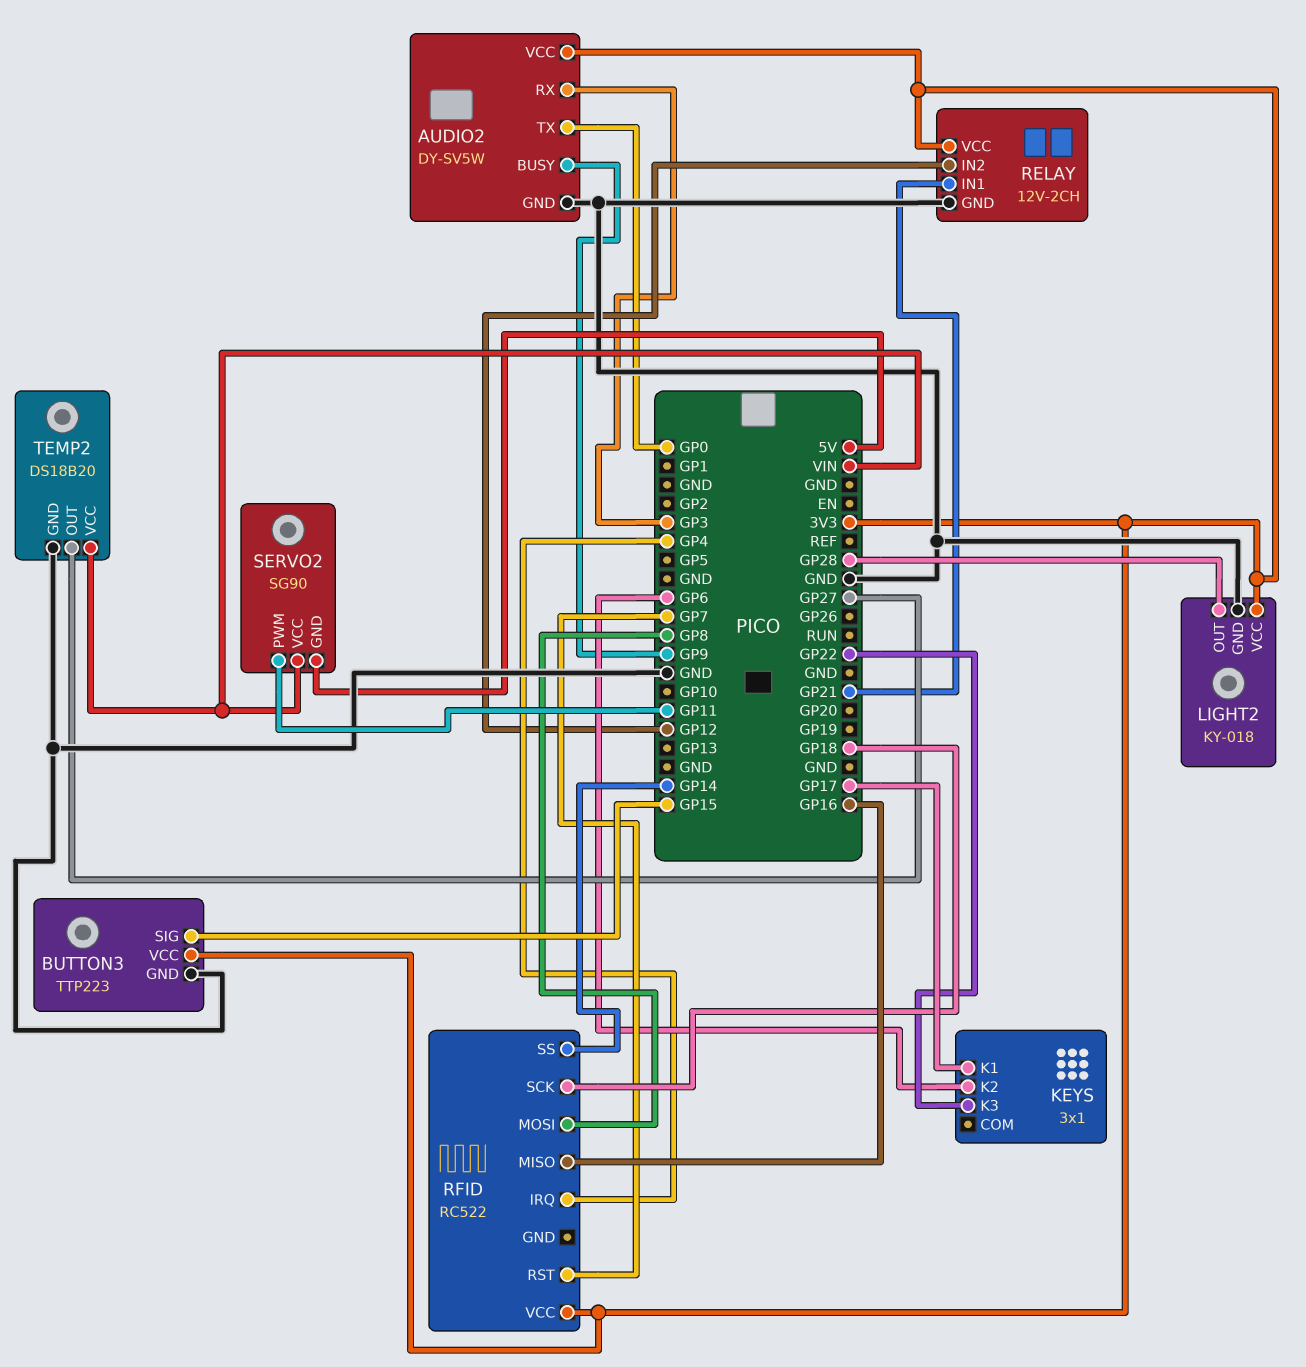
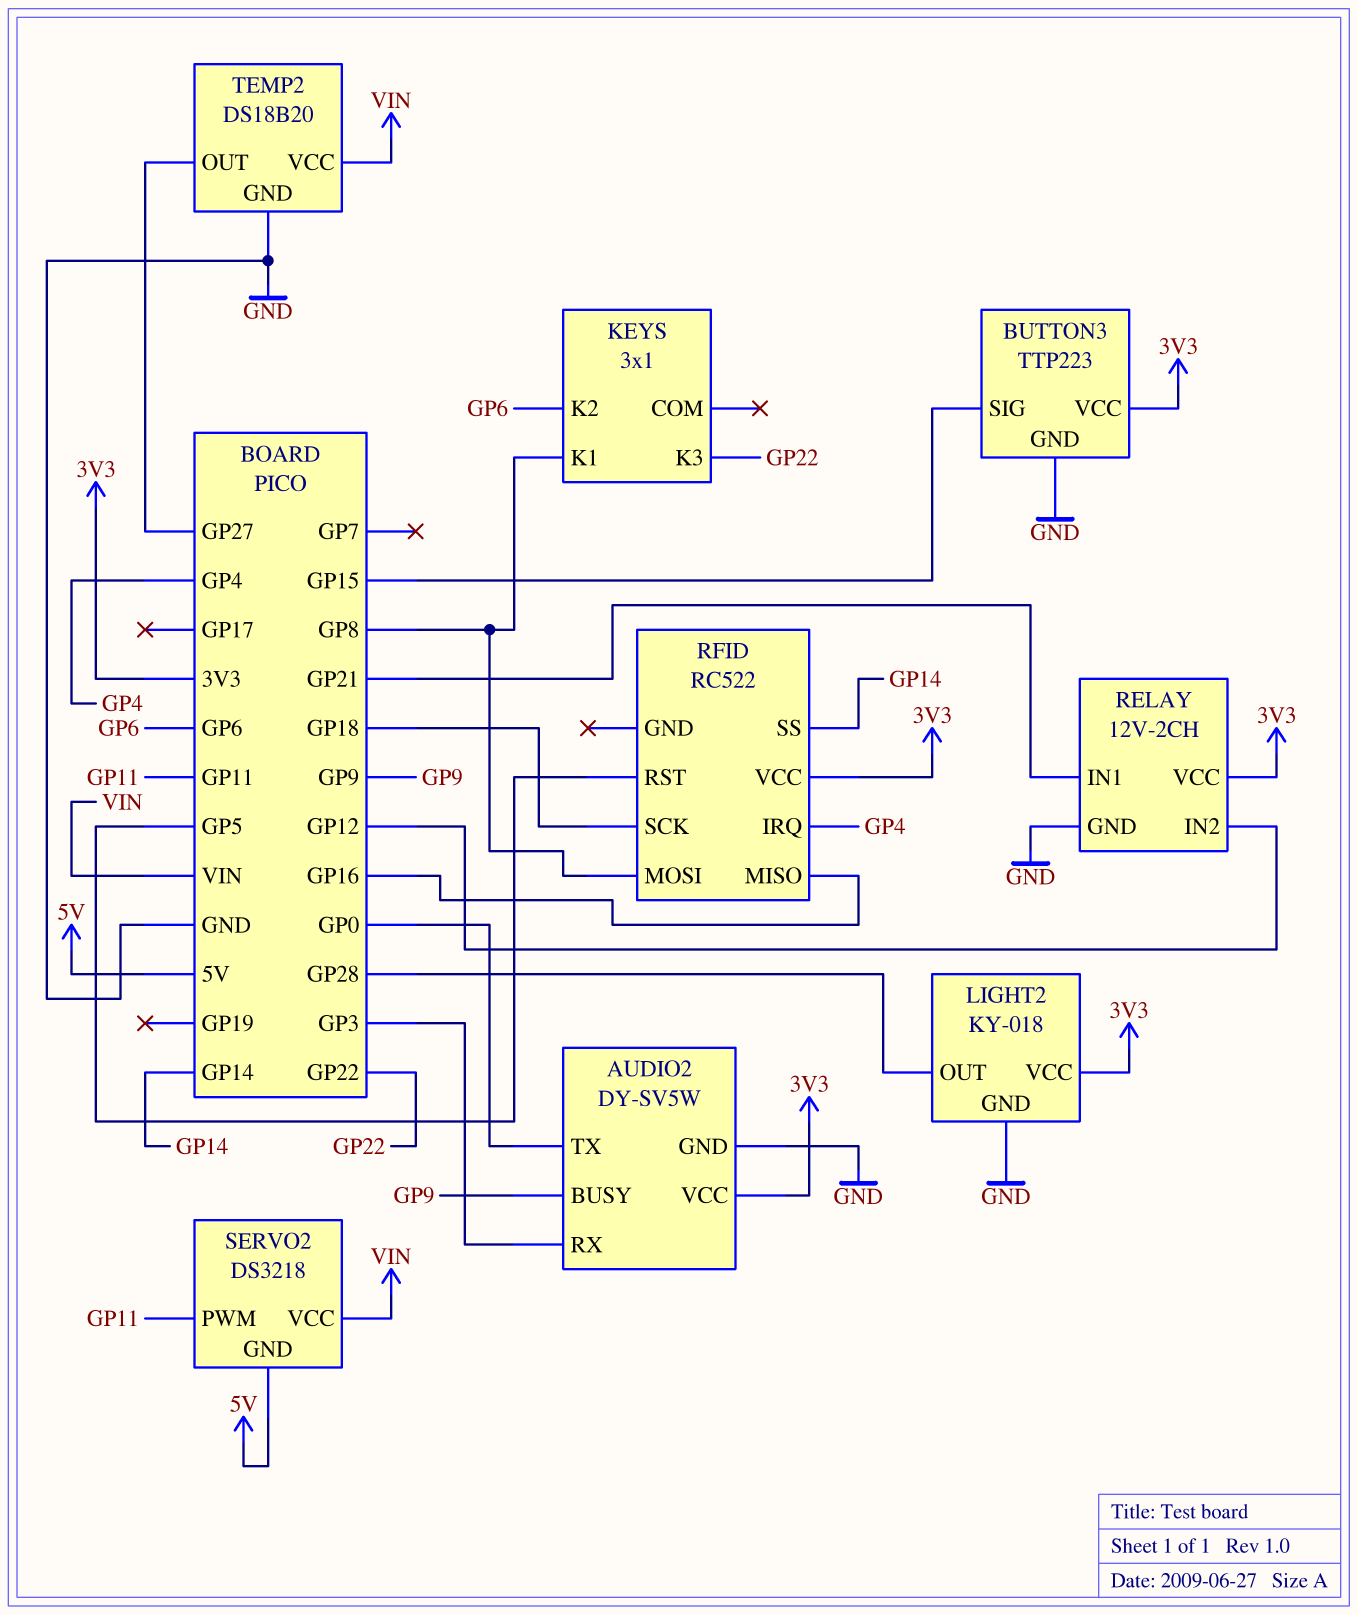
KEYS pin K1: GP17 -> GP8
RFID pin RST: GP7 -> GP5
SERVO2: SG90 -> DS3218

